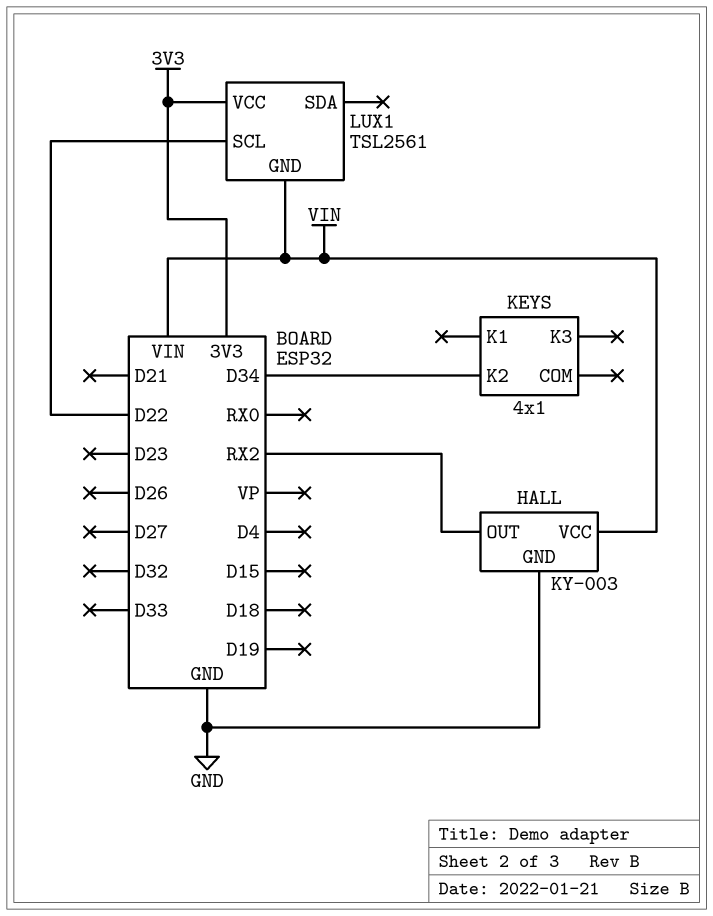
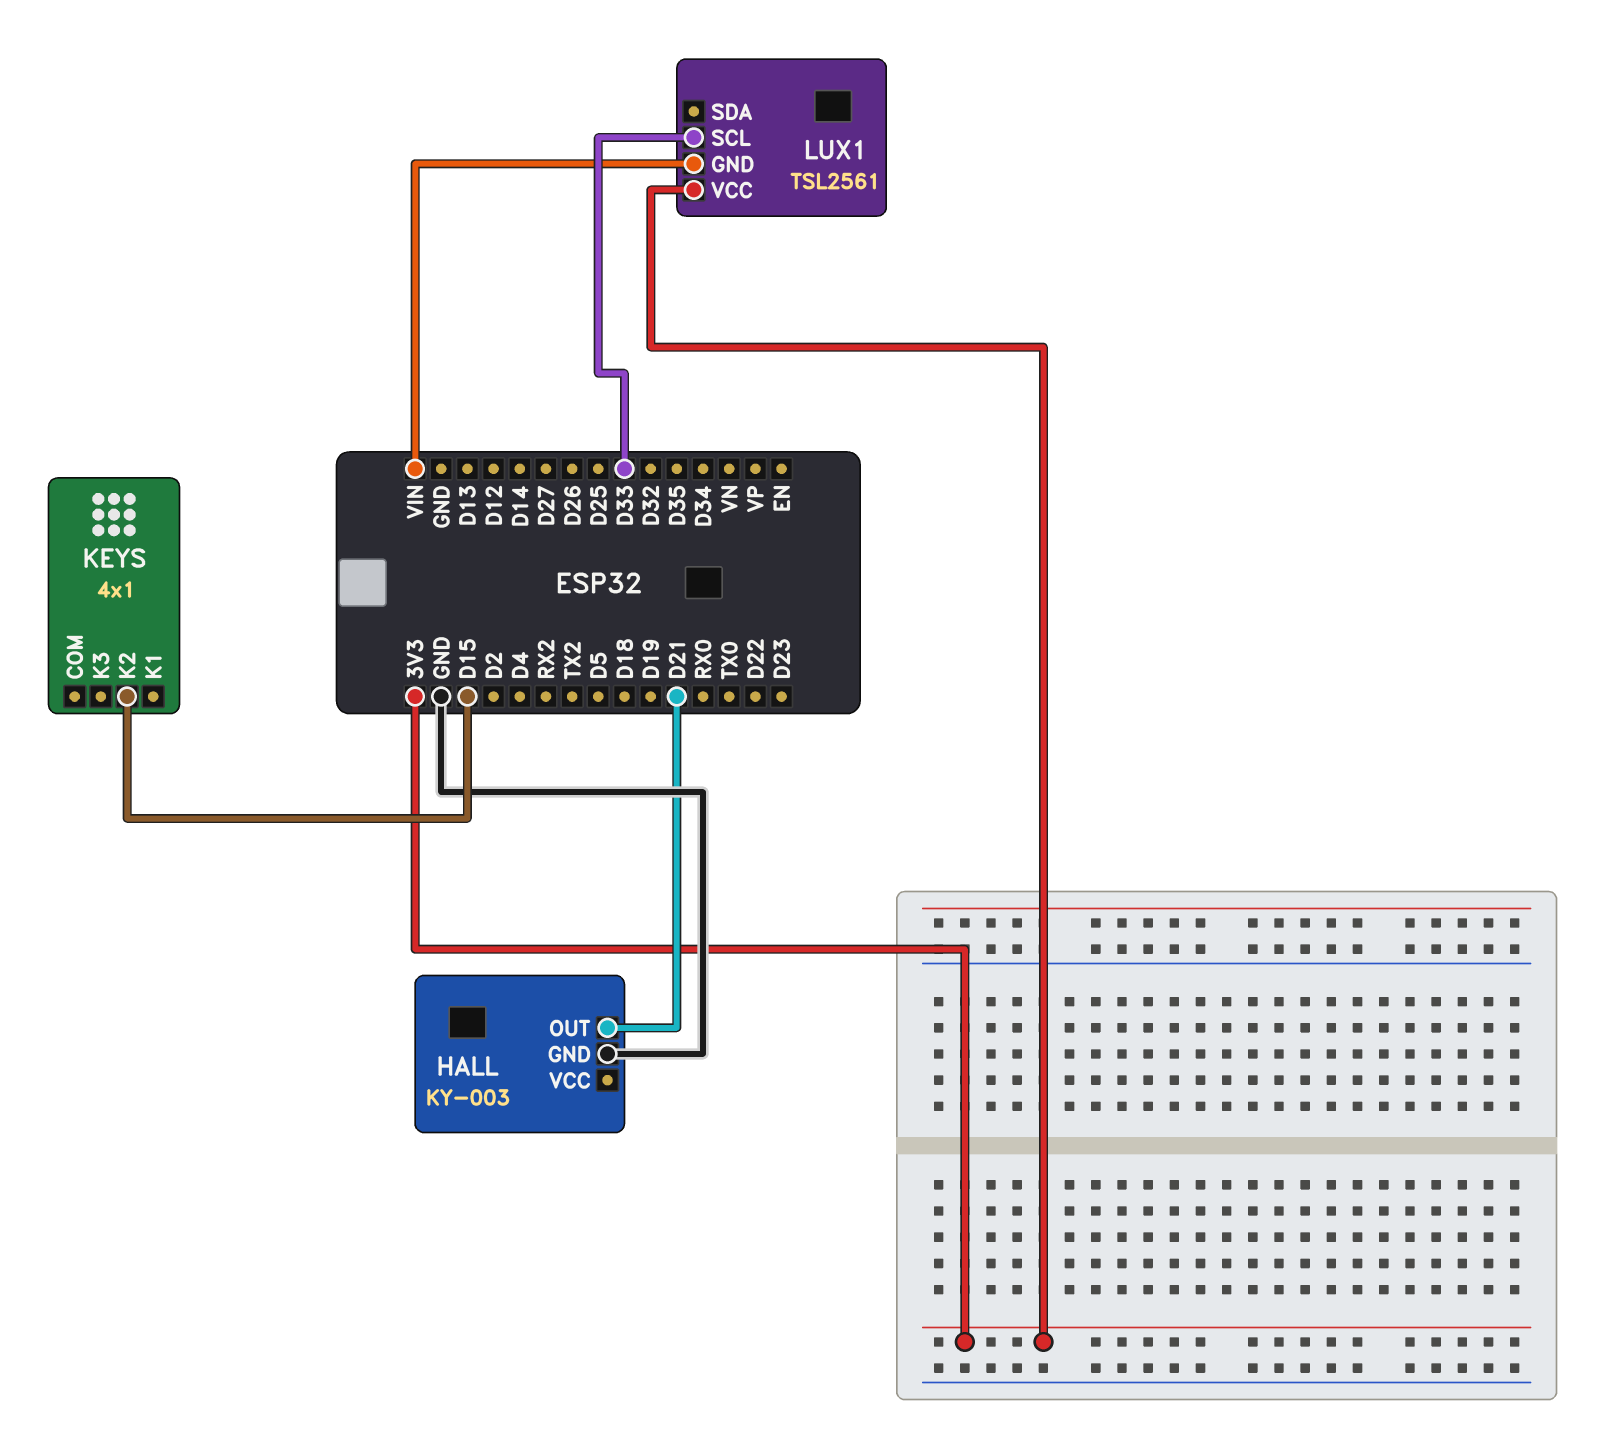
HALL pin OUT: RX2 -> D21
HALL pin VCC: VIN -> none
KEYS pin K2: D34 -> D15
LUX1 pin SCL: D22 -> D33

